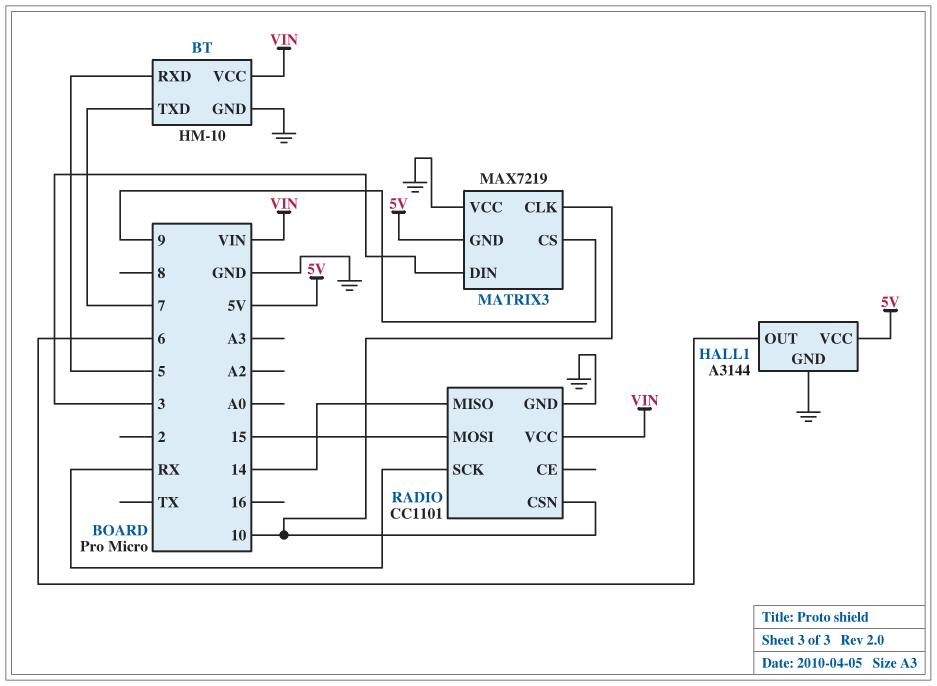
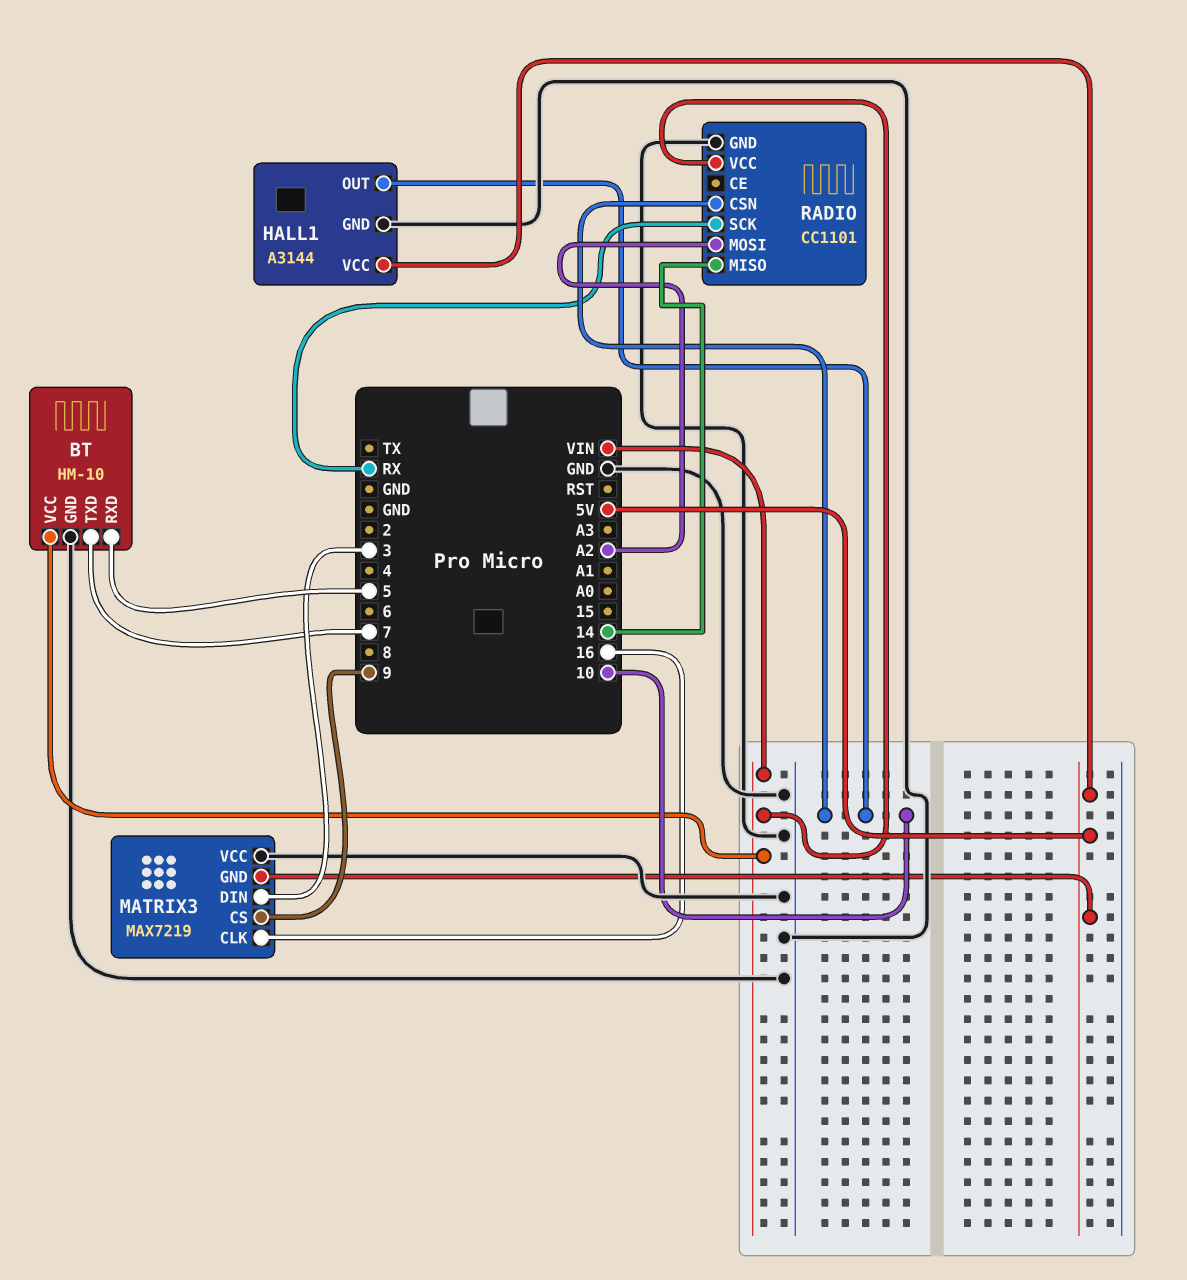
HALL1 pin OUT: 6 -> 10
MATRIX3 pin CLK: 10 -> 16
RADIO pin MOSI: 15 -> A2

